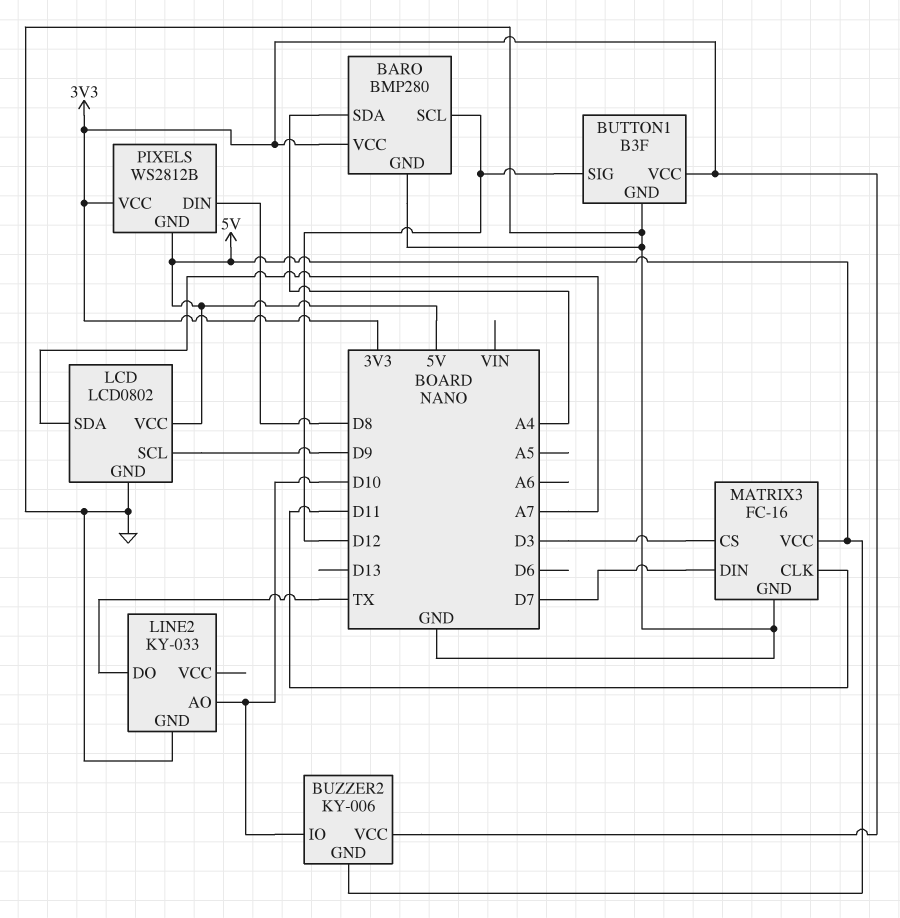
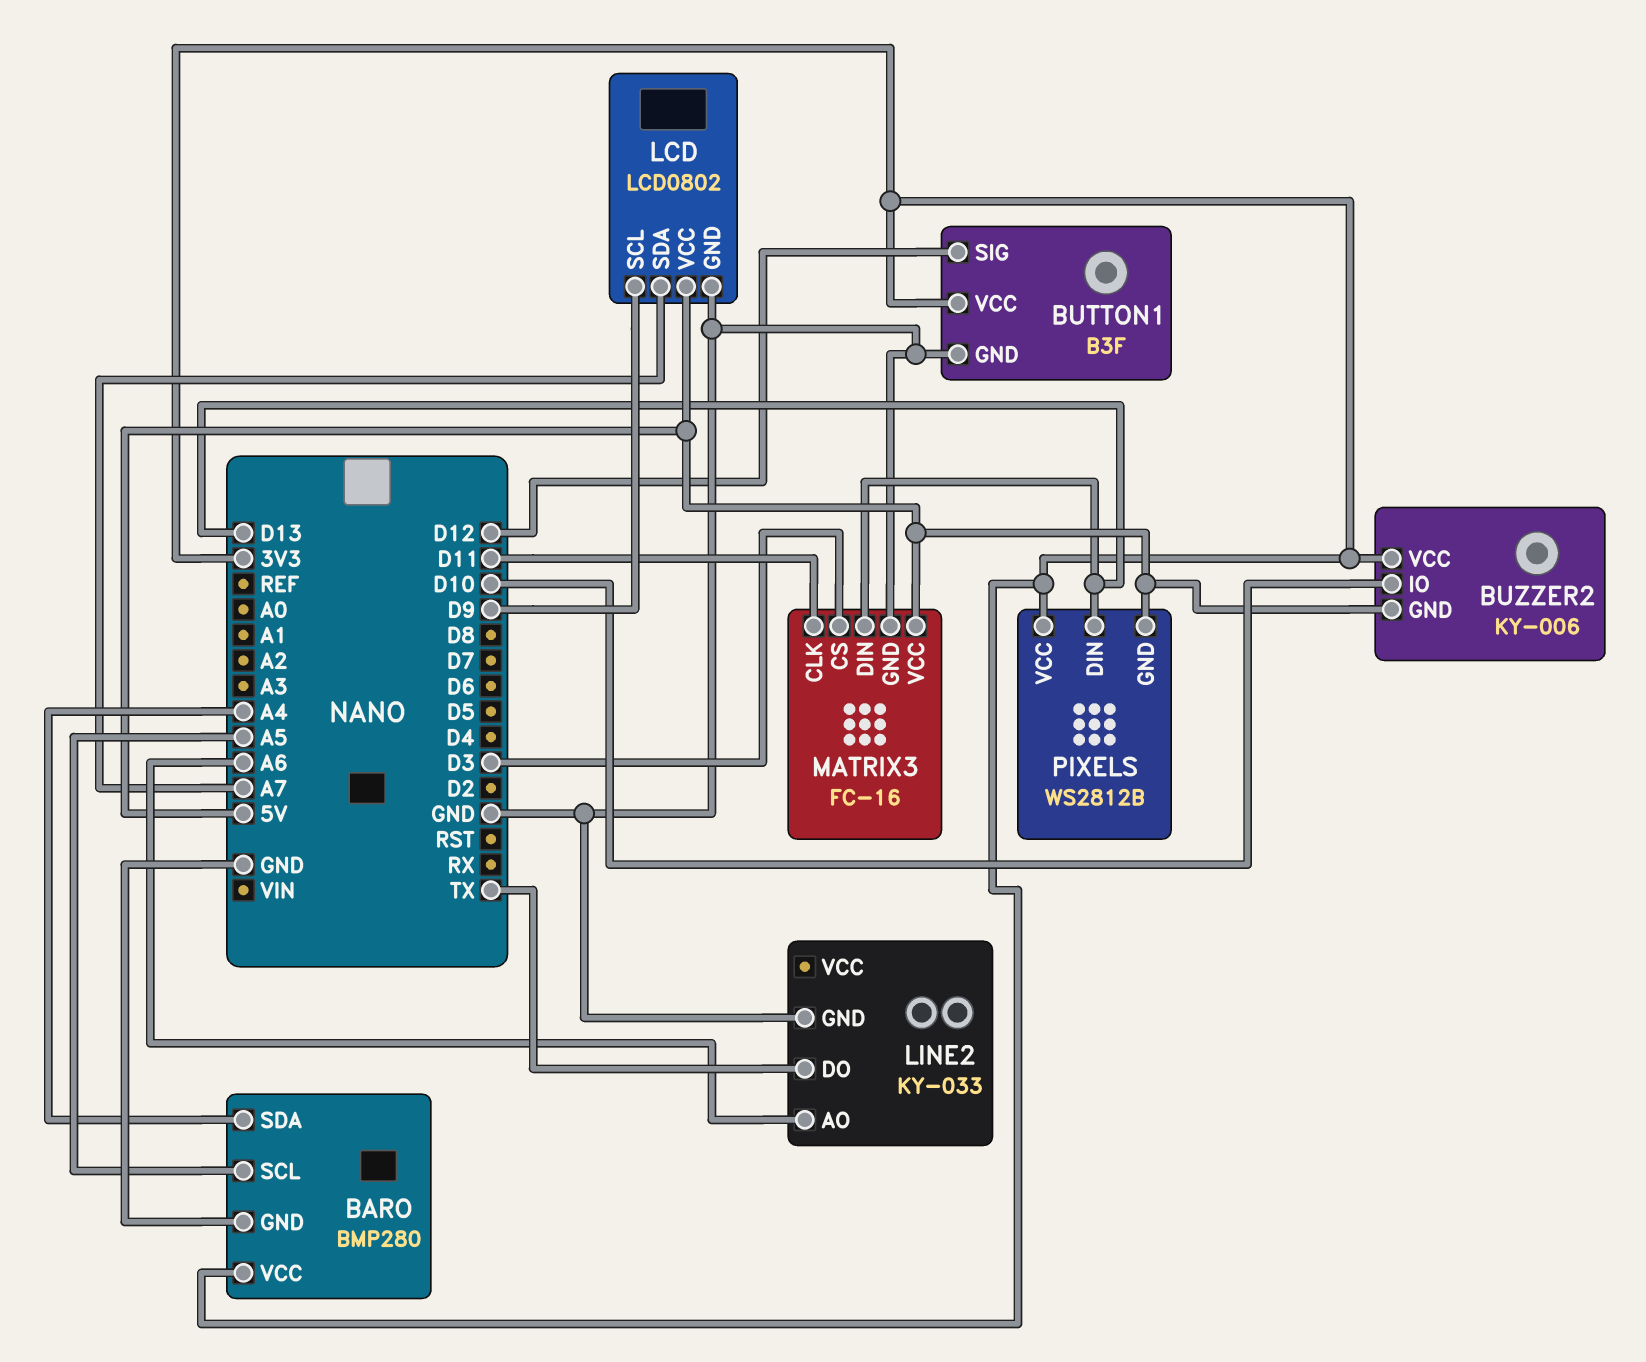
BARO pin SCL: D12 -> A5
LINE2 pin AO: D10 -> A6
MATRIX3 pin DIN: D7 -> D13
PIXELS pin DIN: D8 -> D13

